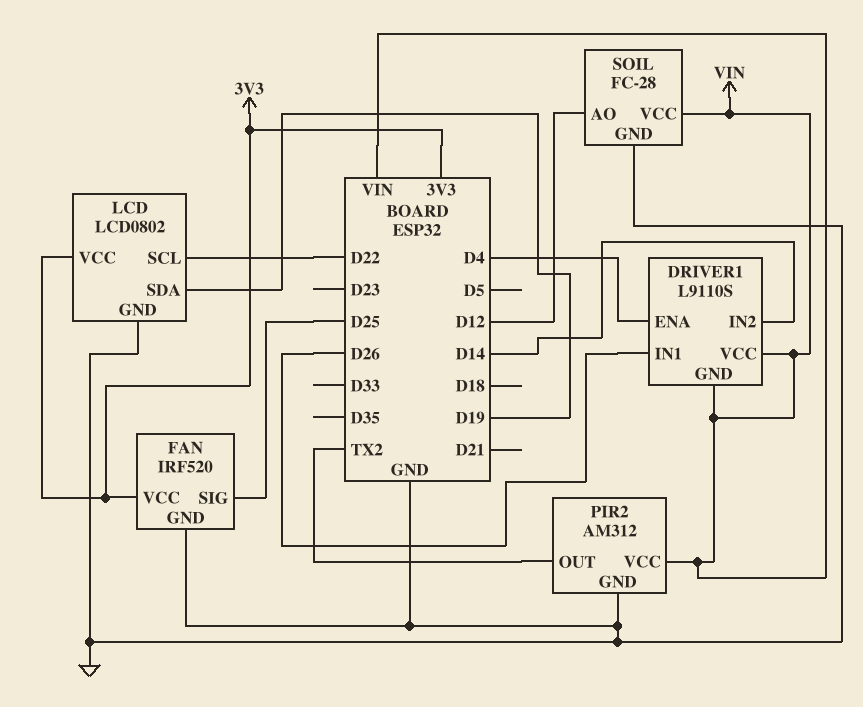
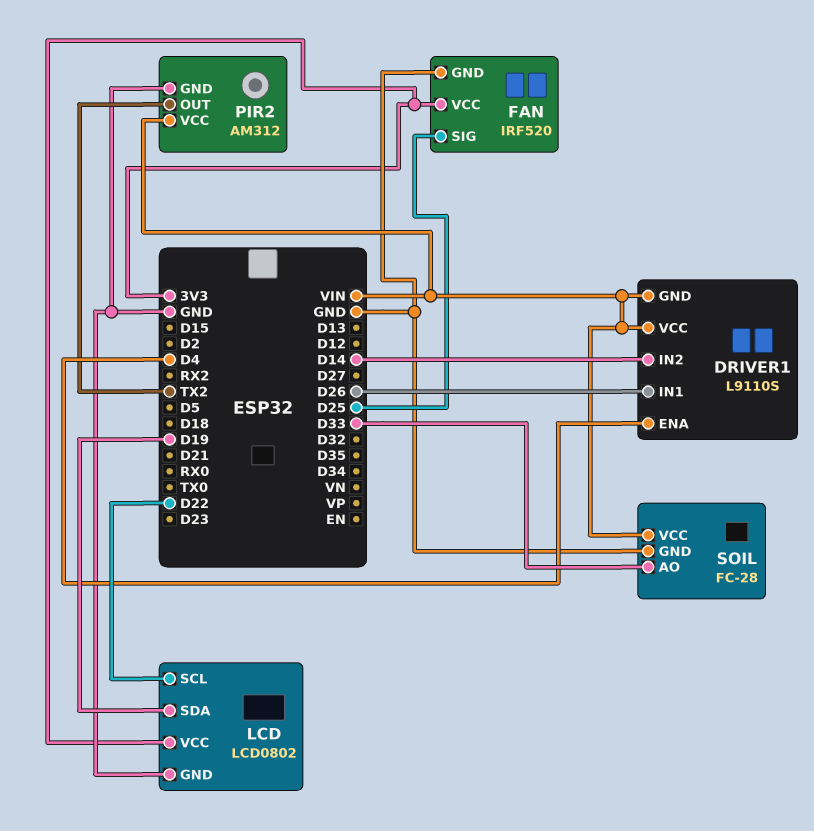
SOIL pin AO: D12 -> D33

